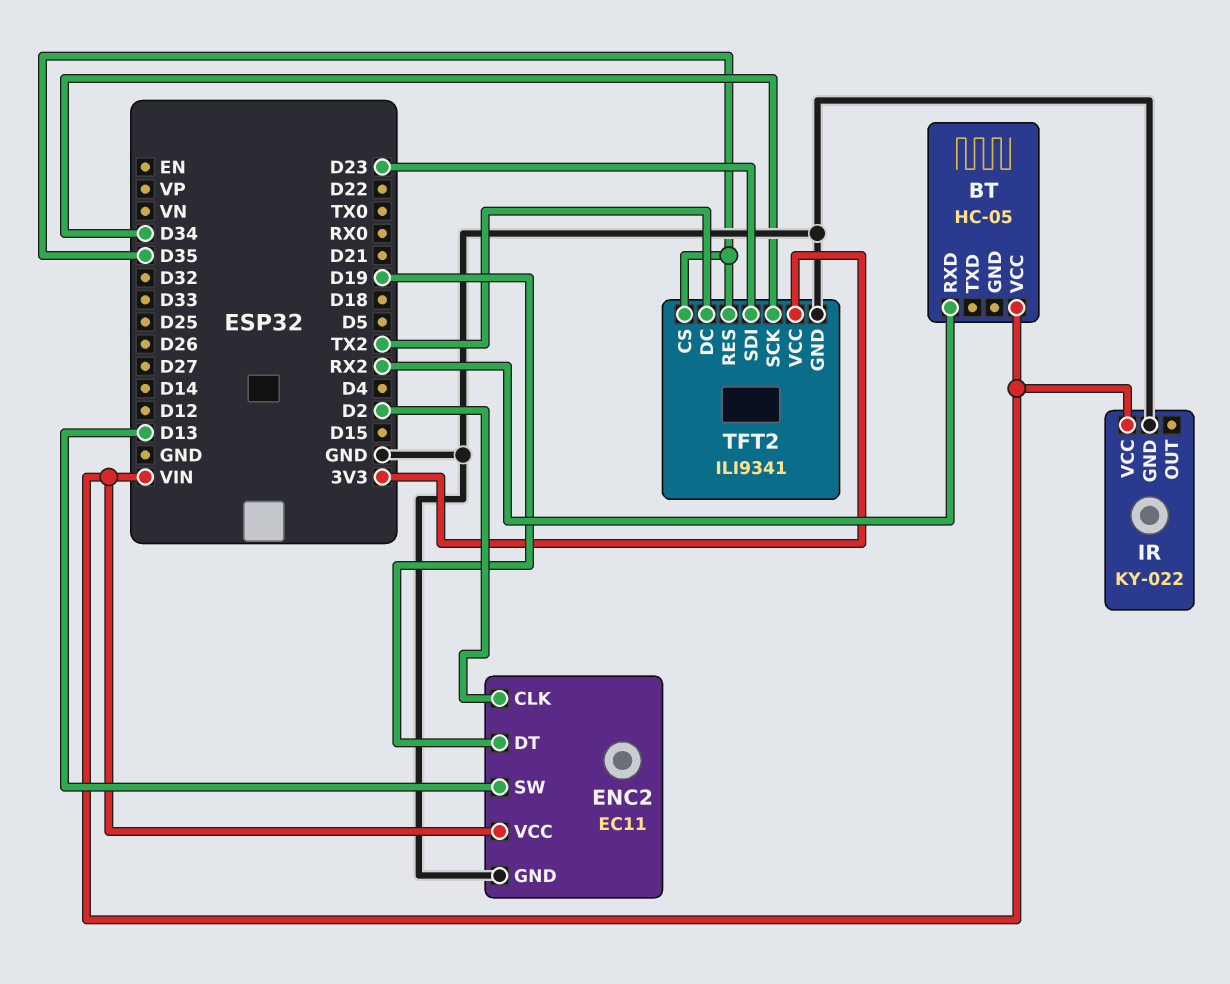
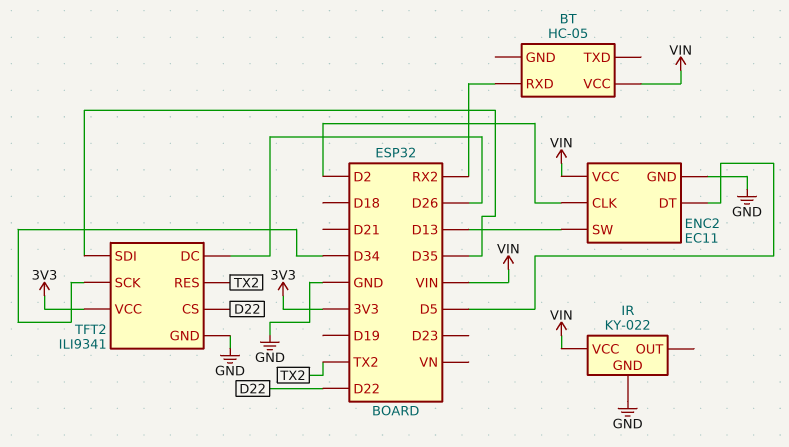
ENC2 pin DT: D19 -> D5
TFT2 pin CS: D35 -> D22
TFT2 pin DC: TX2 -> D26
TFT2 pin RES: D35 -> TX2
TFT2 pin SDI: D23 -> D35

